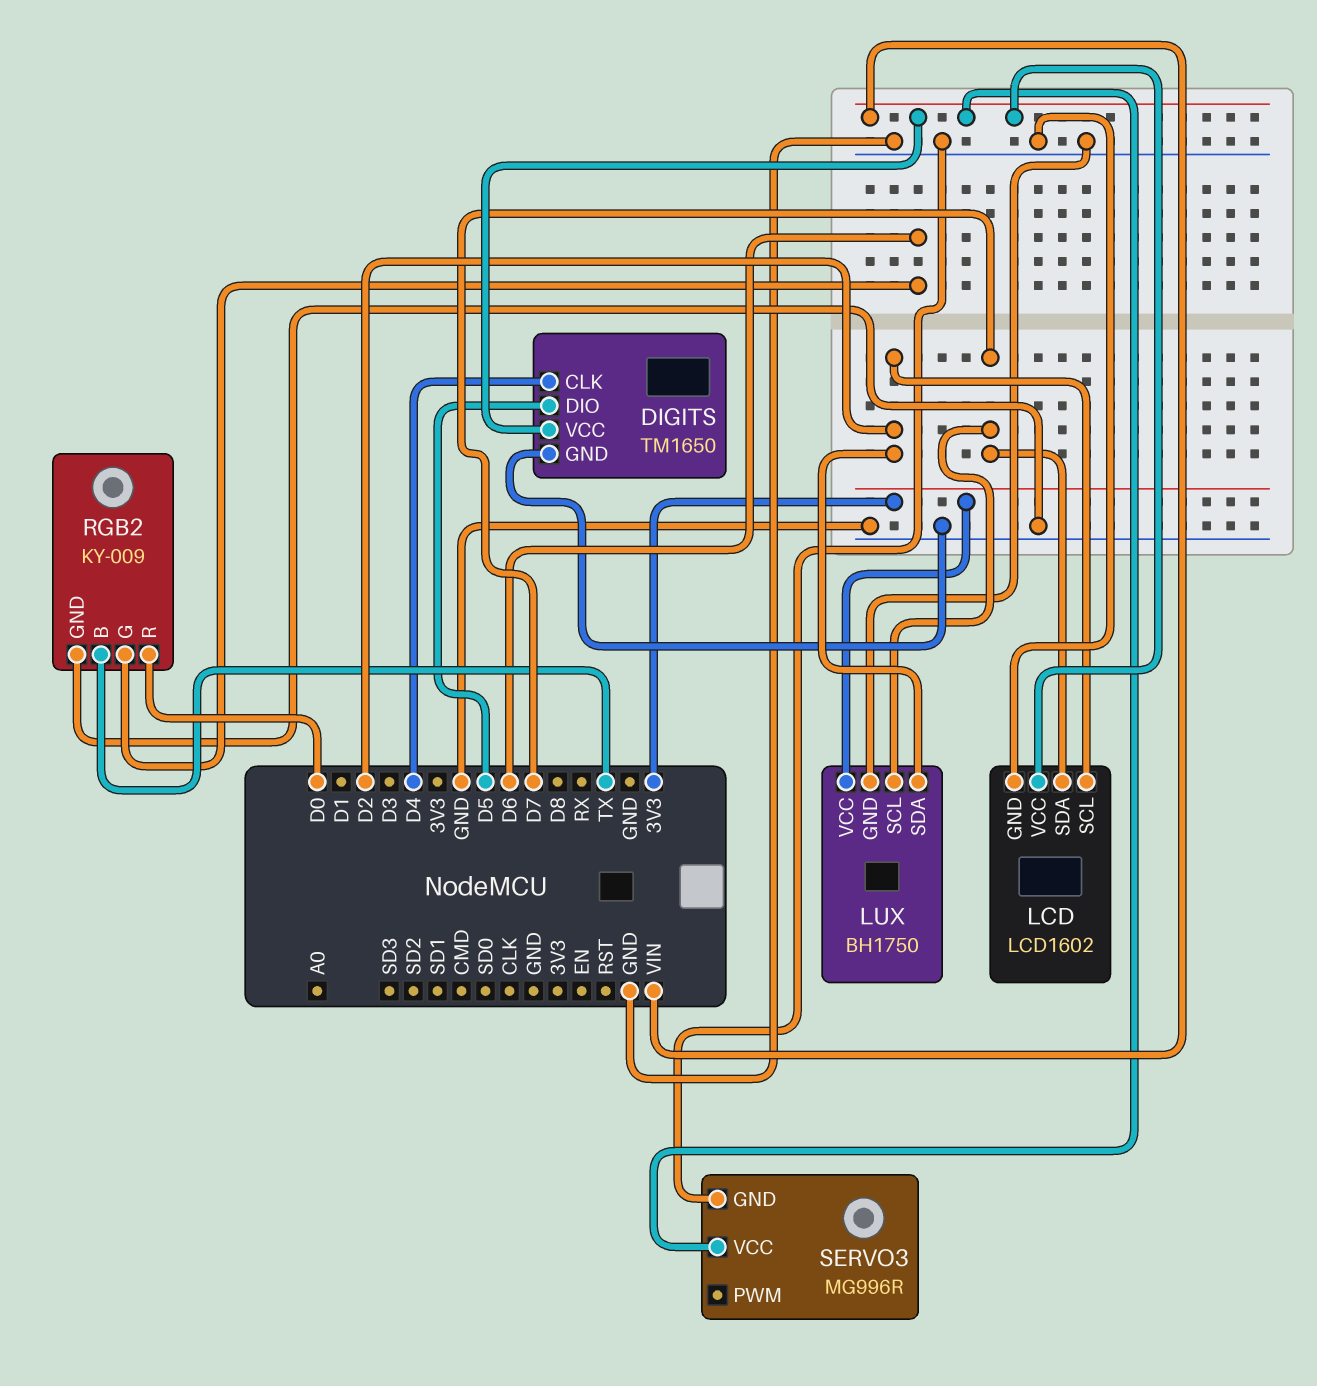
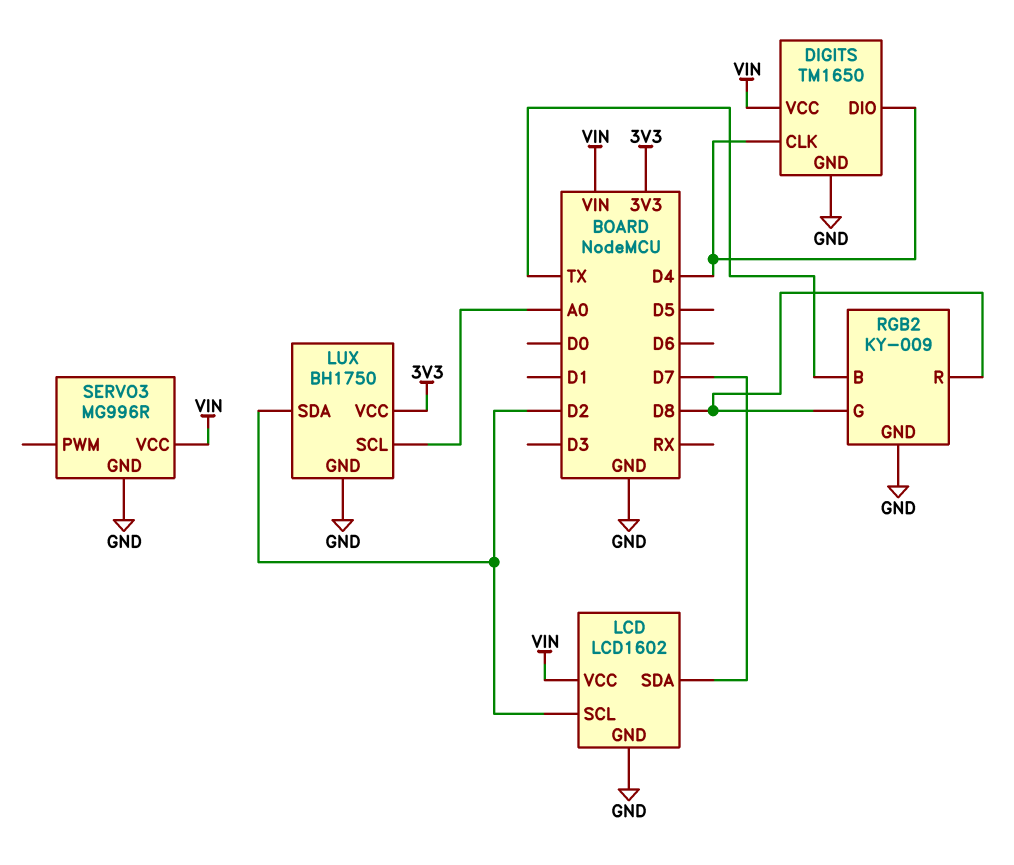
DIGITS pin DIO: D5 -> D4
LUX pin SCL: D7 -> A0
RGB2 pin G: D6 -> D8
RGB2 pin R: D0 -> D8

